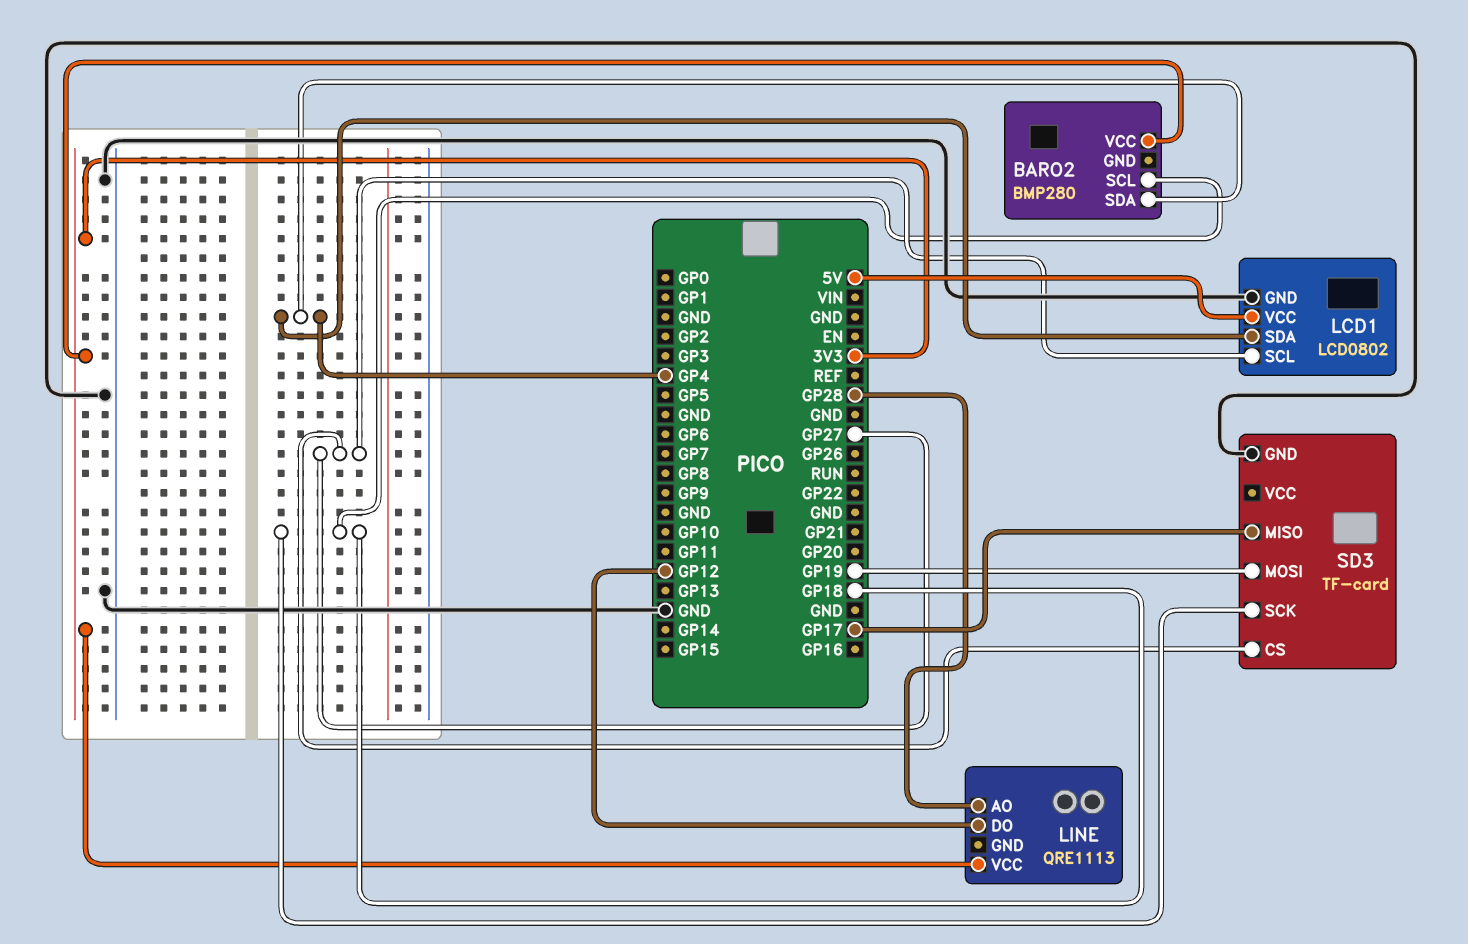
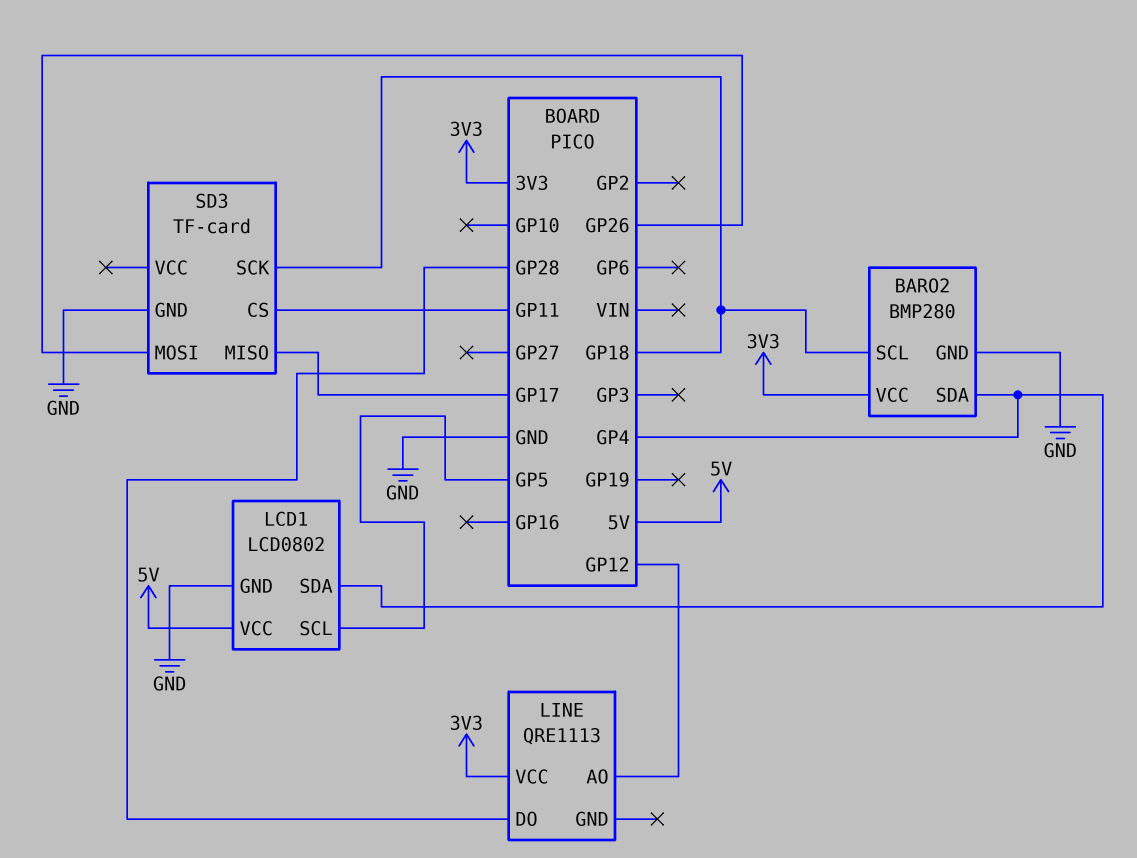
BARO2 pin GND: none -> GND
LCD1 pin SCL: GP27 -> GP5
LINE pin AO: GP28 -> GP12
LINE pin DO: GP12 -> GP28
SD3 pin CS: GP27 -> GP11
SD3 pin MOSI: GP19 -> GP26

